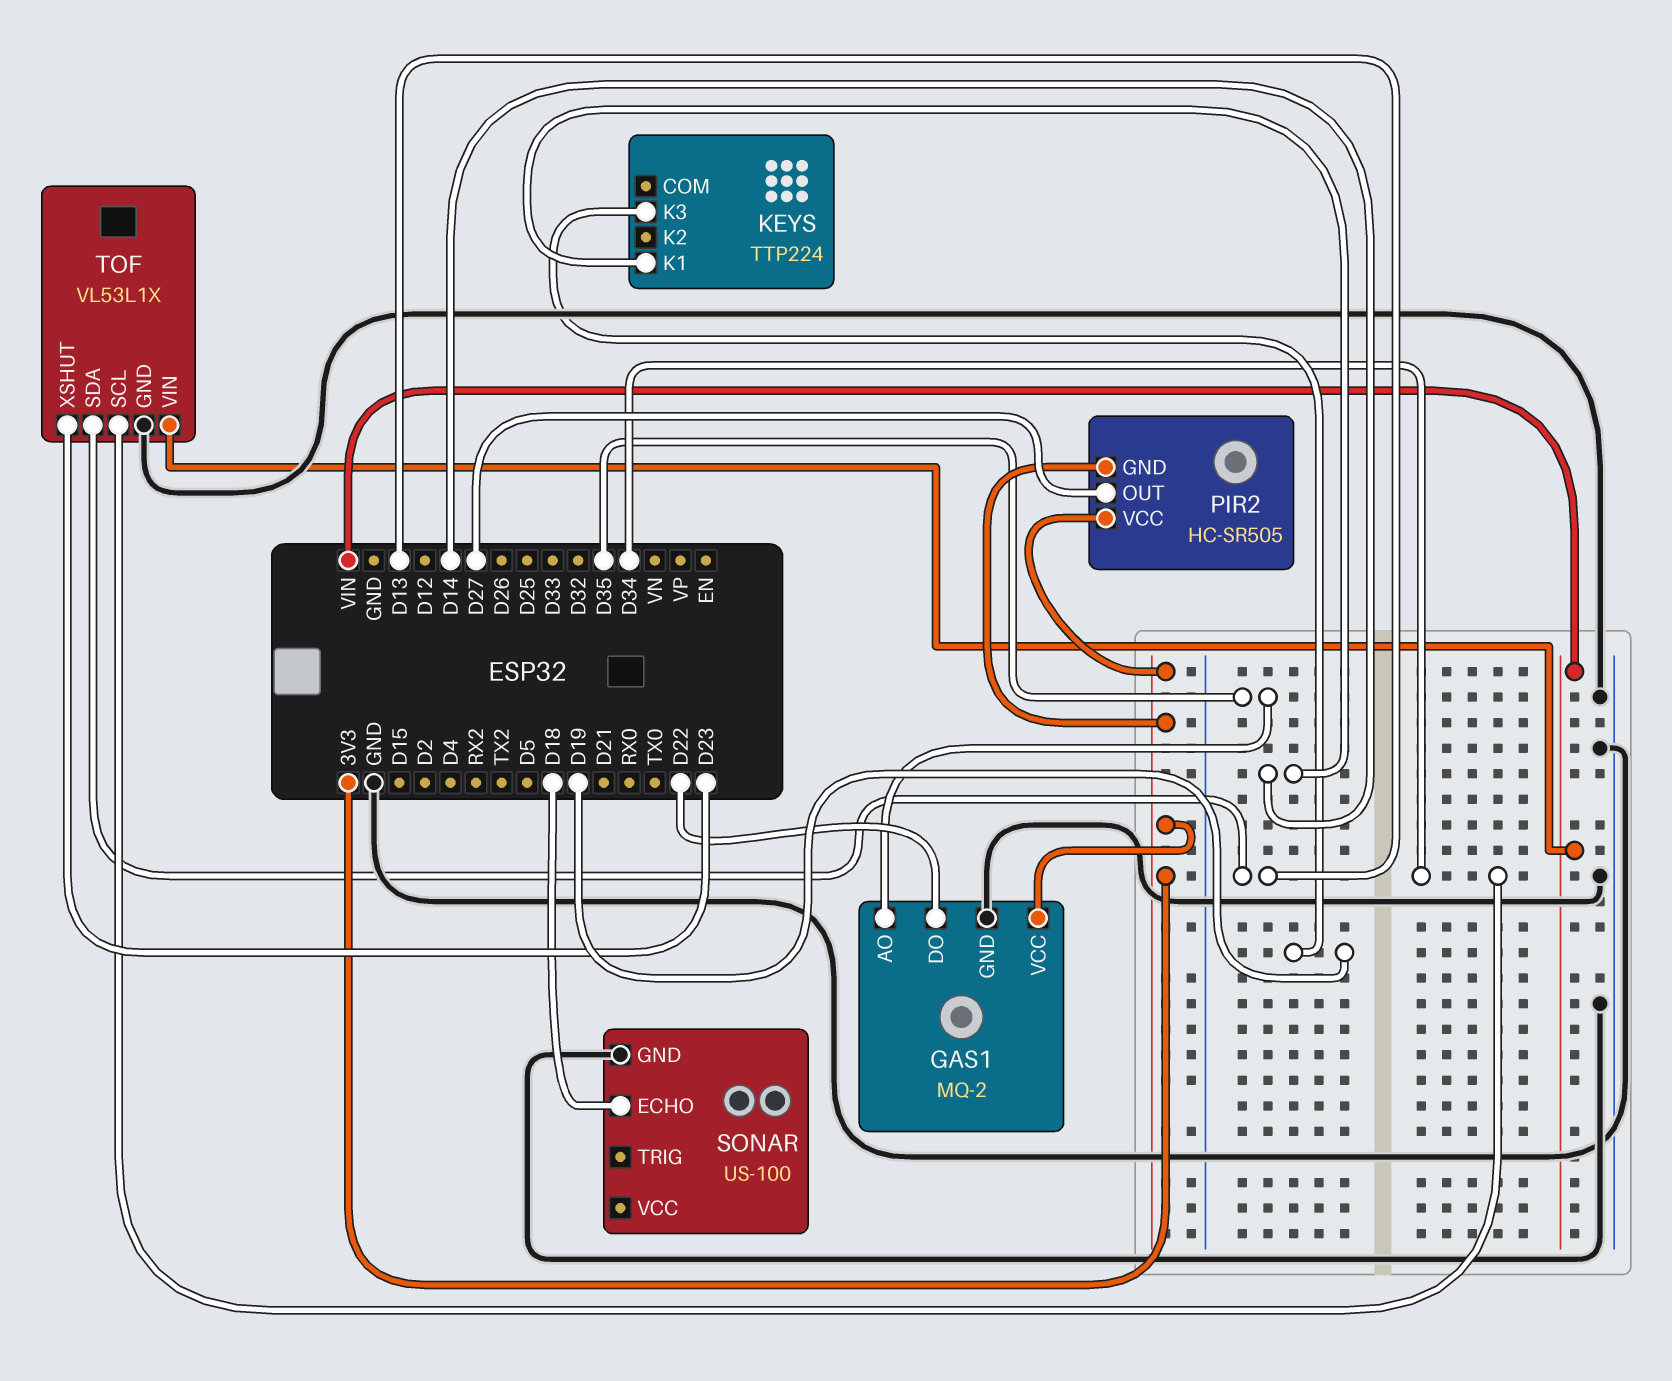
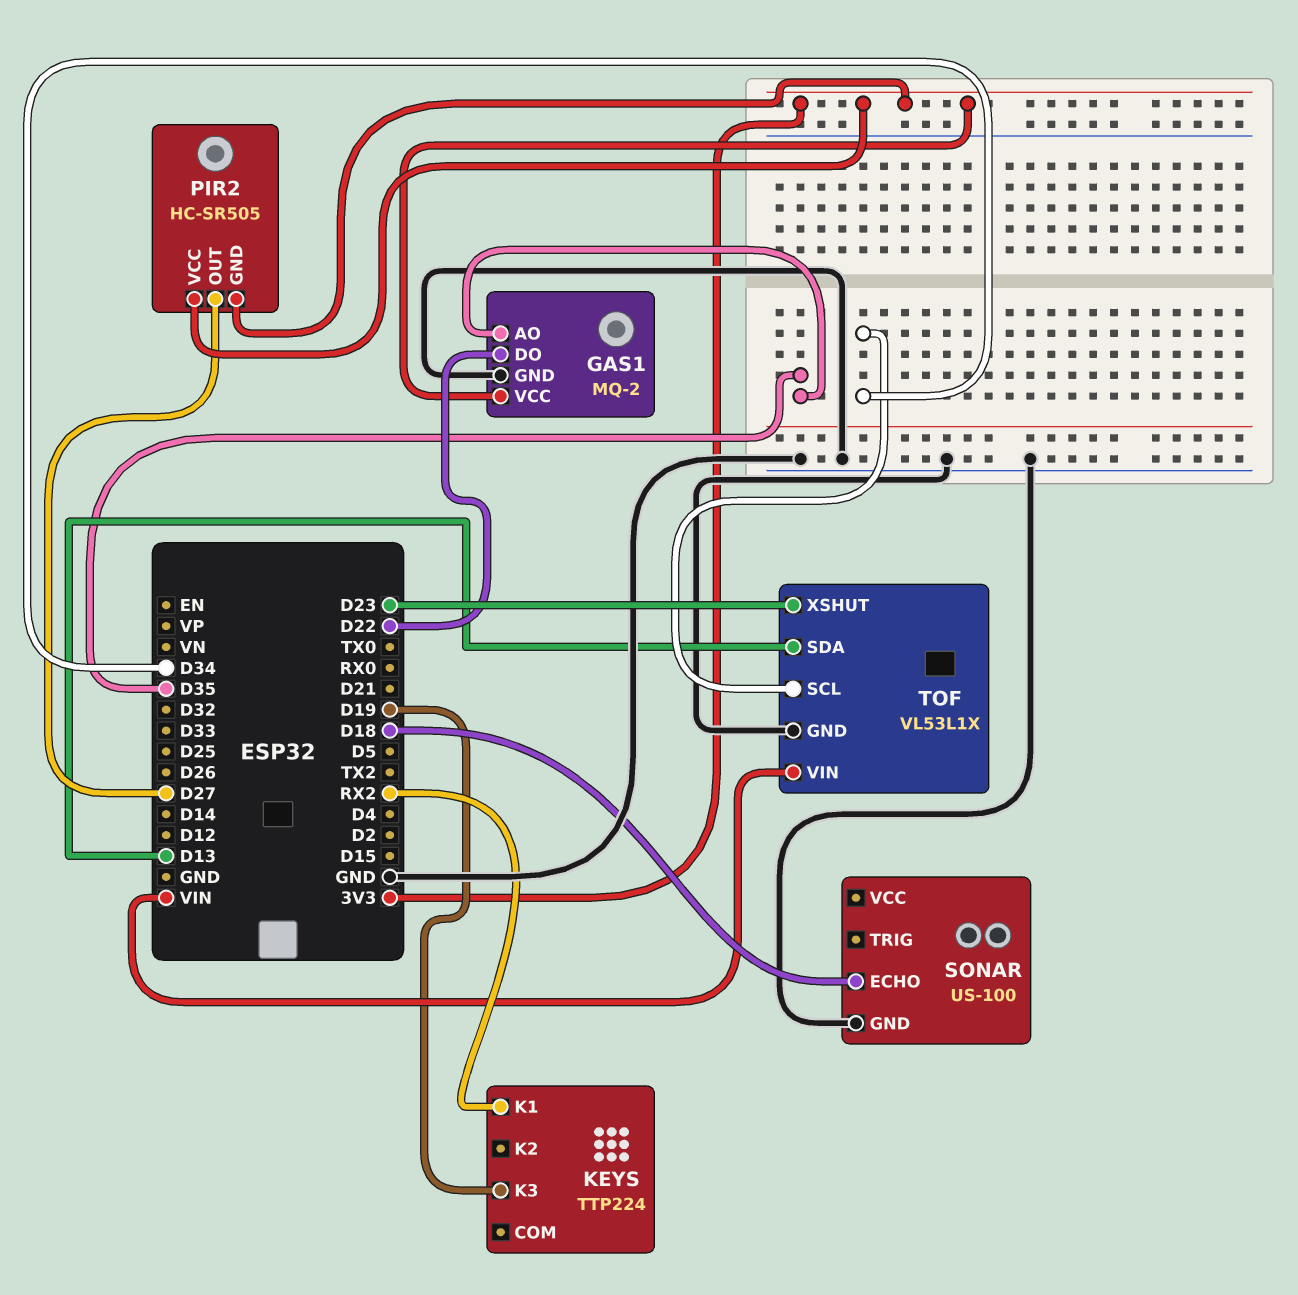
KEYS pin K1: D14 -> RX2

